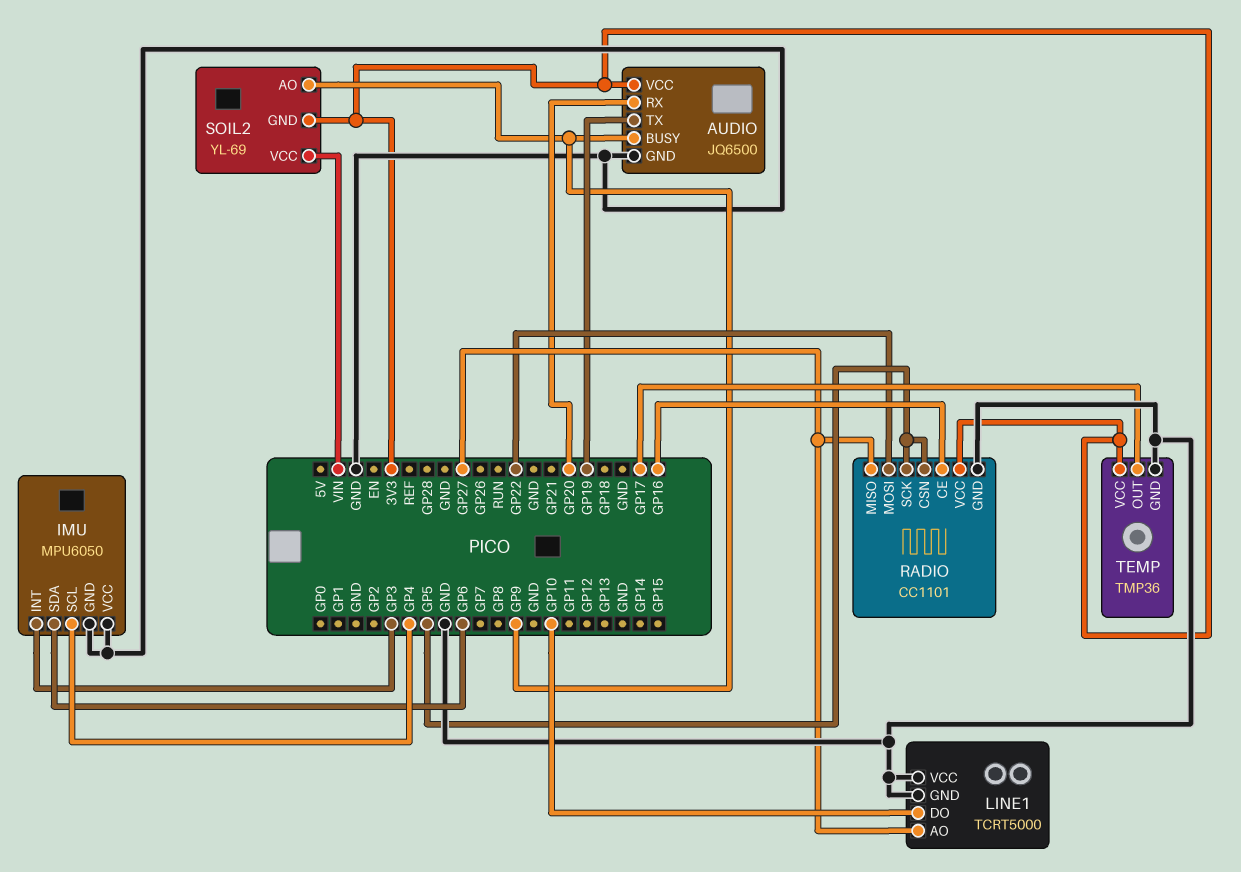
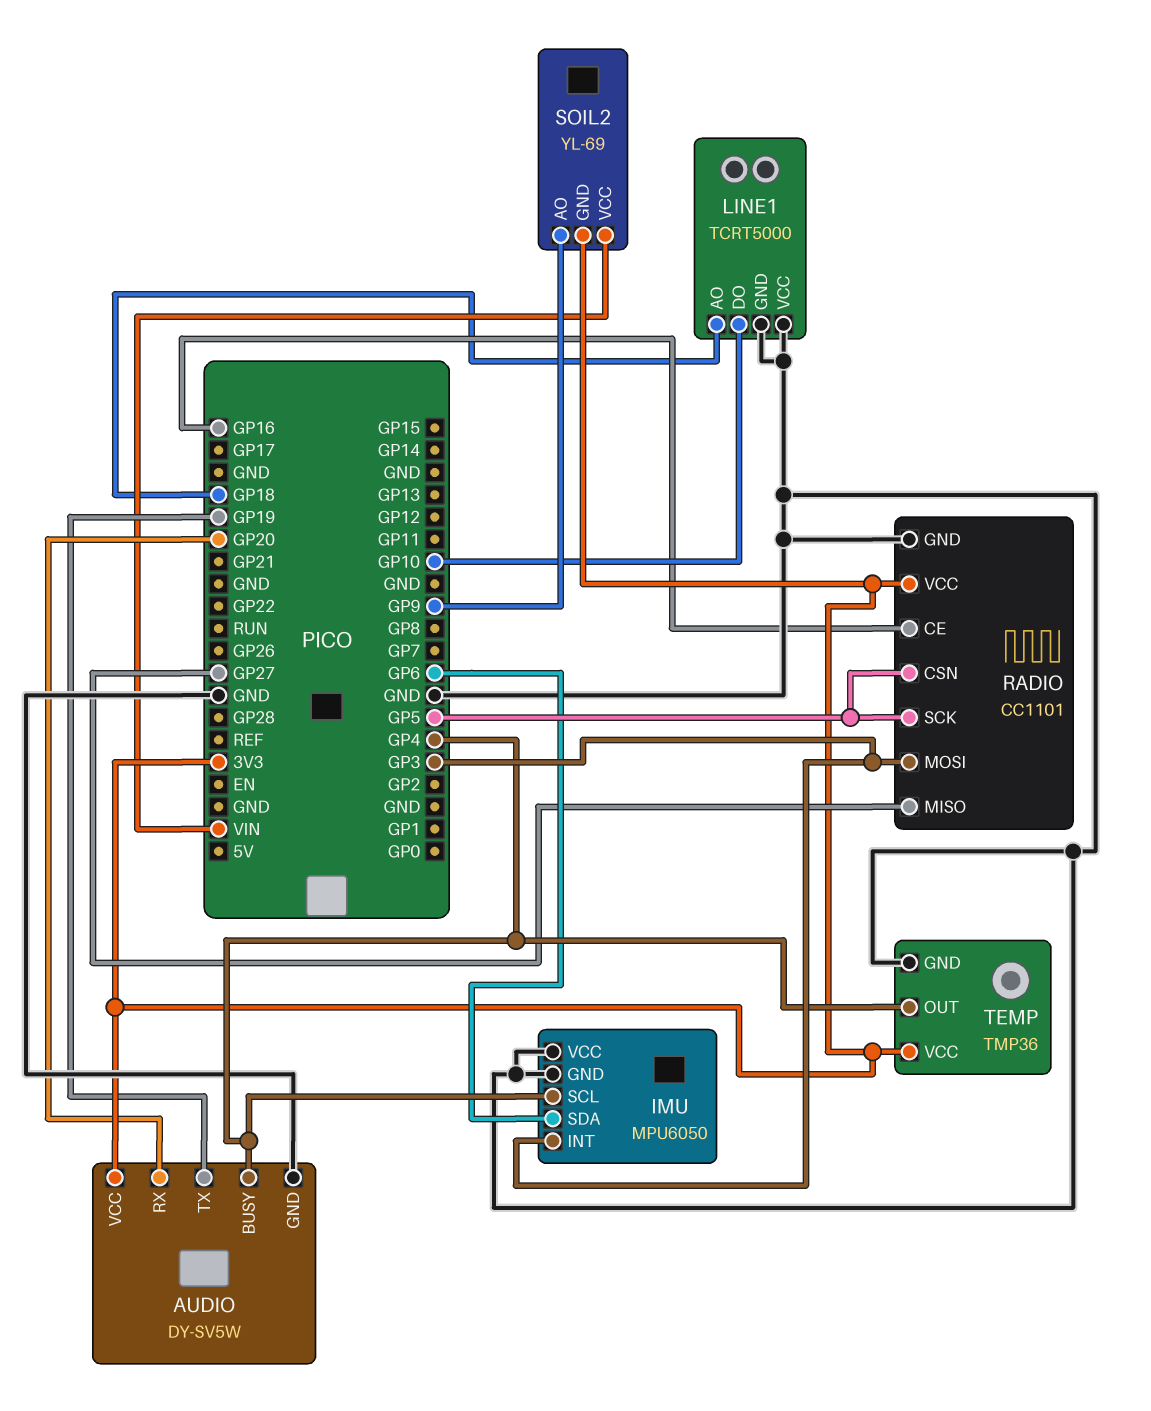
AUDIO: JQ6500 -> DY-SV5W
AUDIO pin BUSY: GP9 -> GP4
LINE1 pin AO: GP27 -> GP18
RADIO pin MOSI: GP22 -> GP3
TEMP pin OUT: GP17 -> GP4

